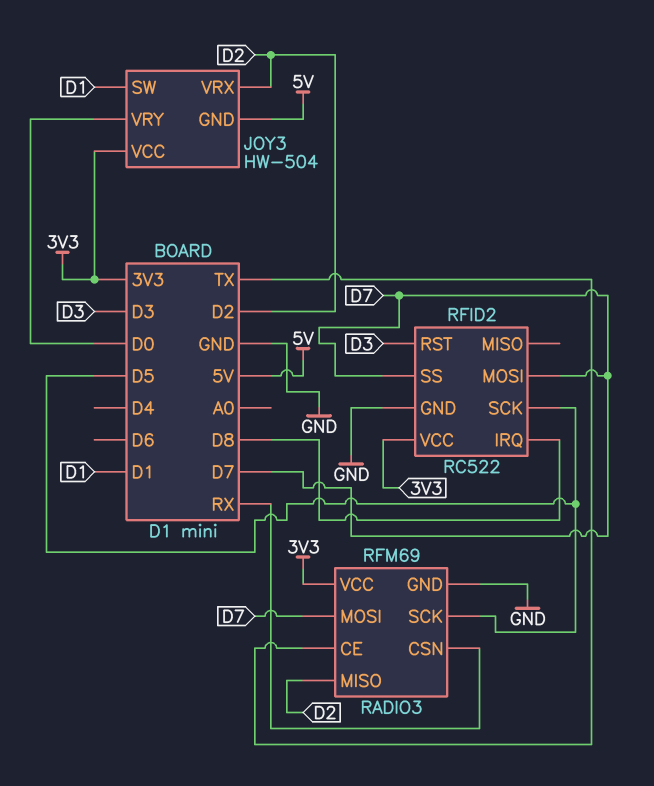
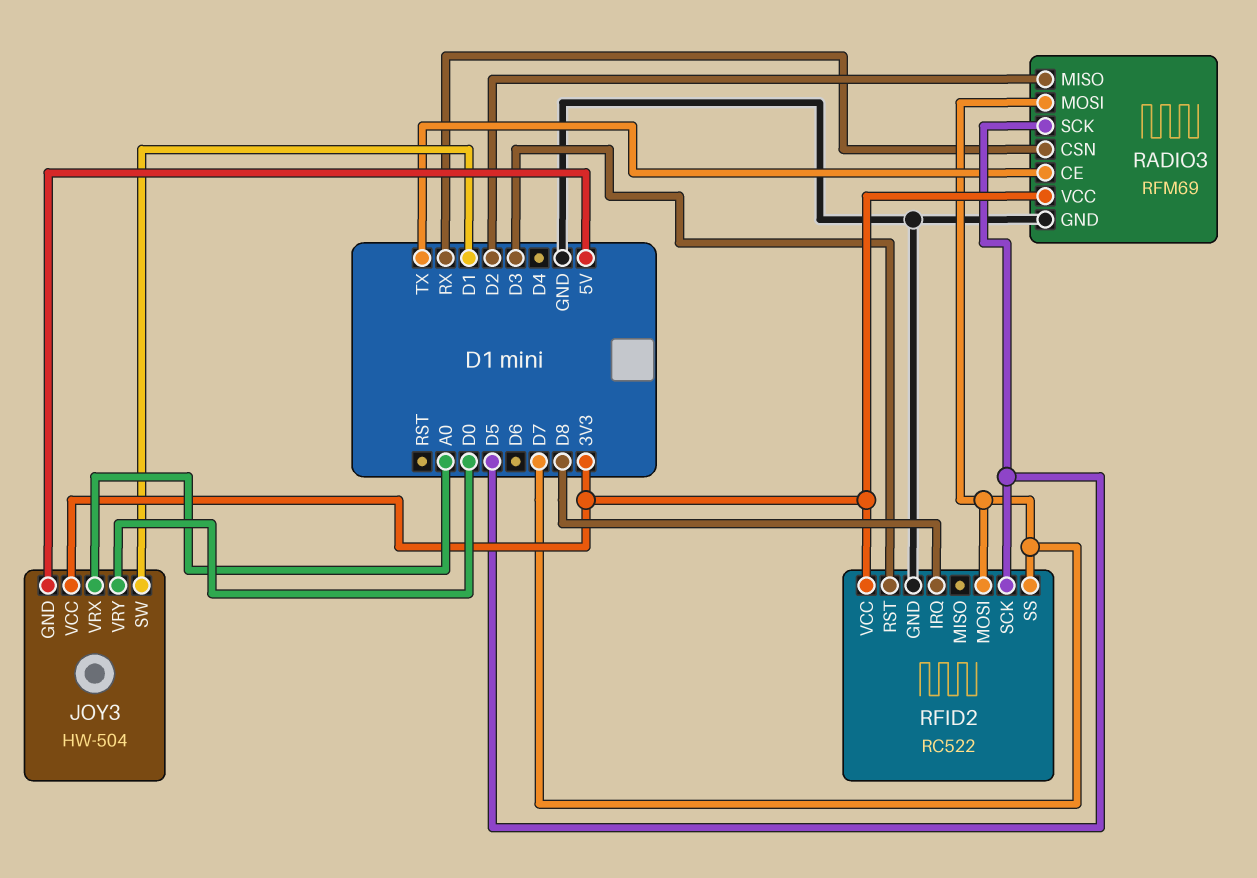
JOY3 pin VRX: D2 -> A0

